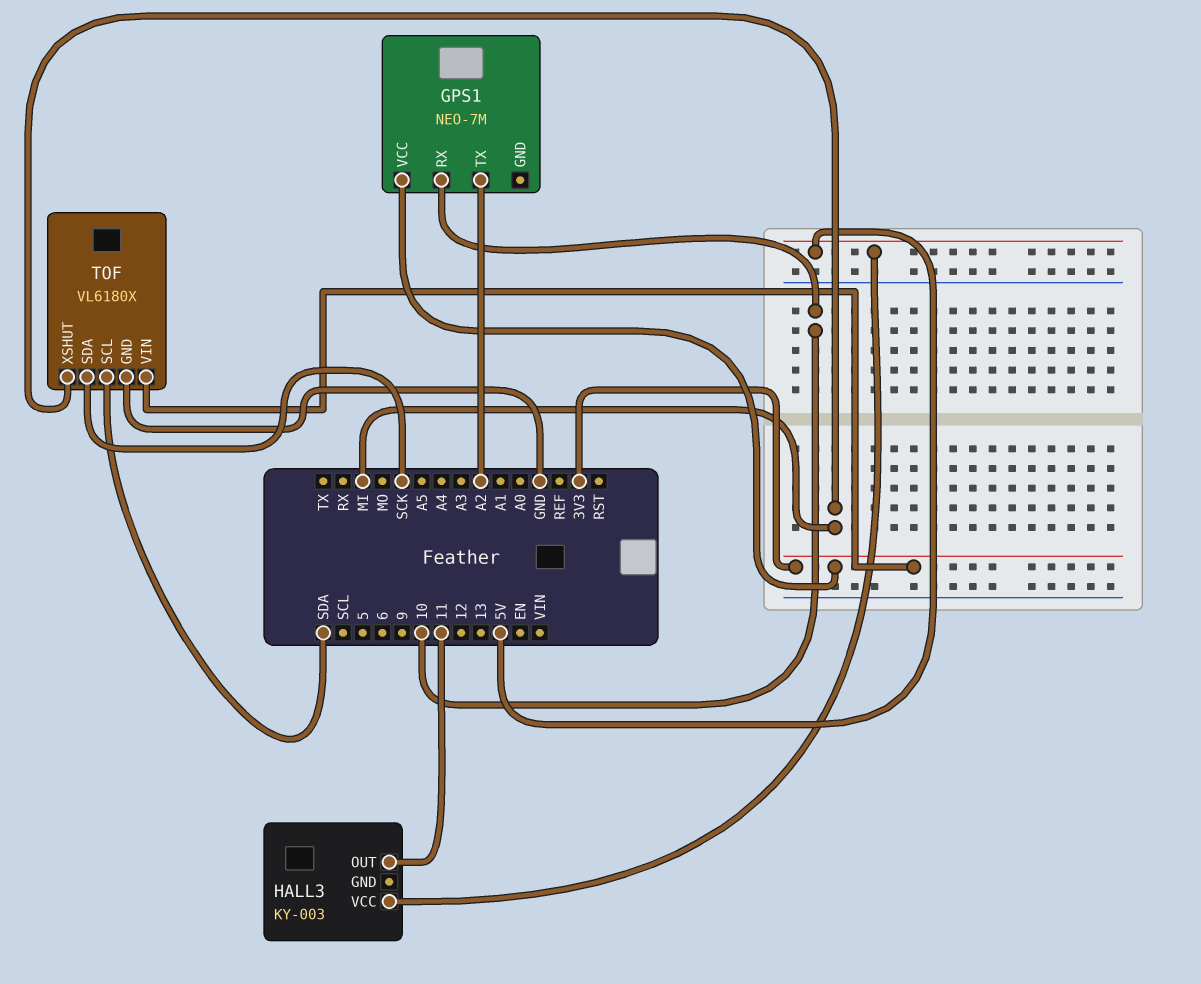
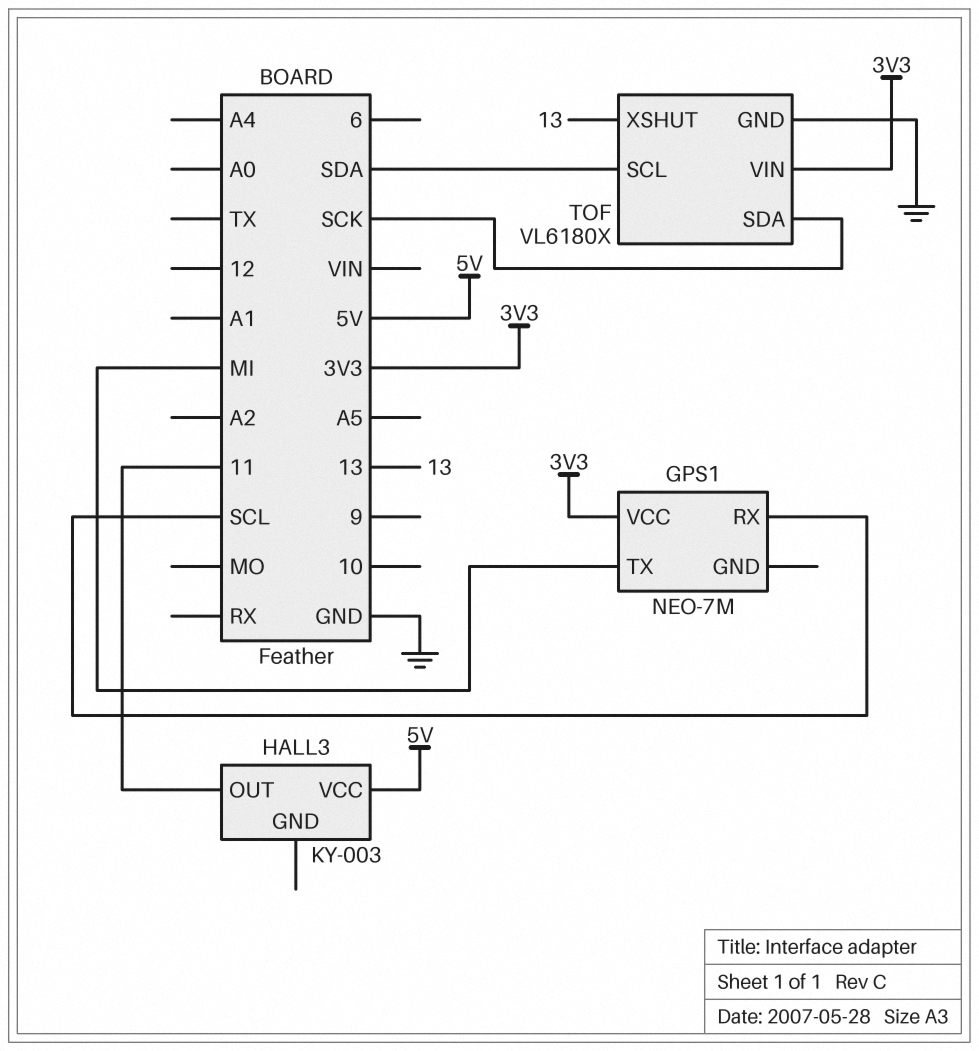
GPS1 pin RX: 10 -> SCL
GPS1 pin TX: A2 -> MI
TOF pin XSHUT: MI -> 13

